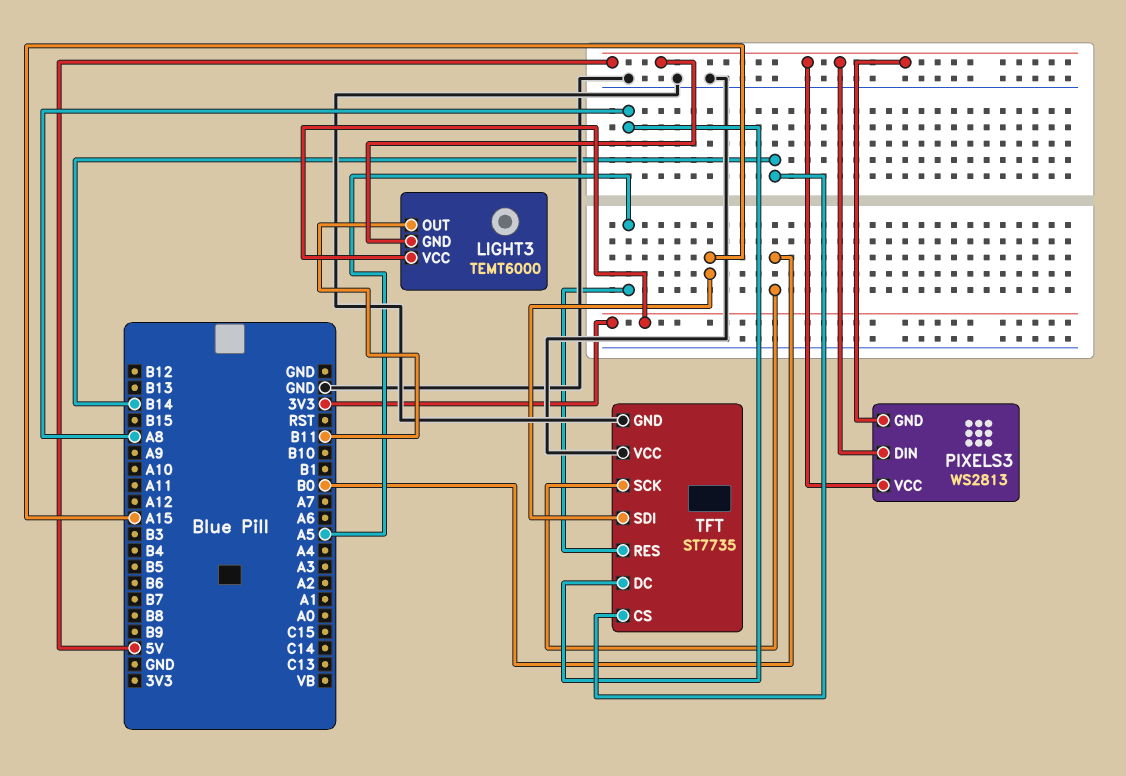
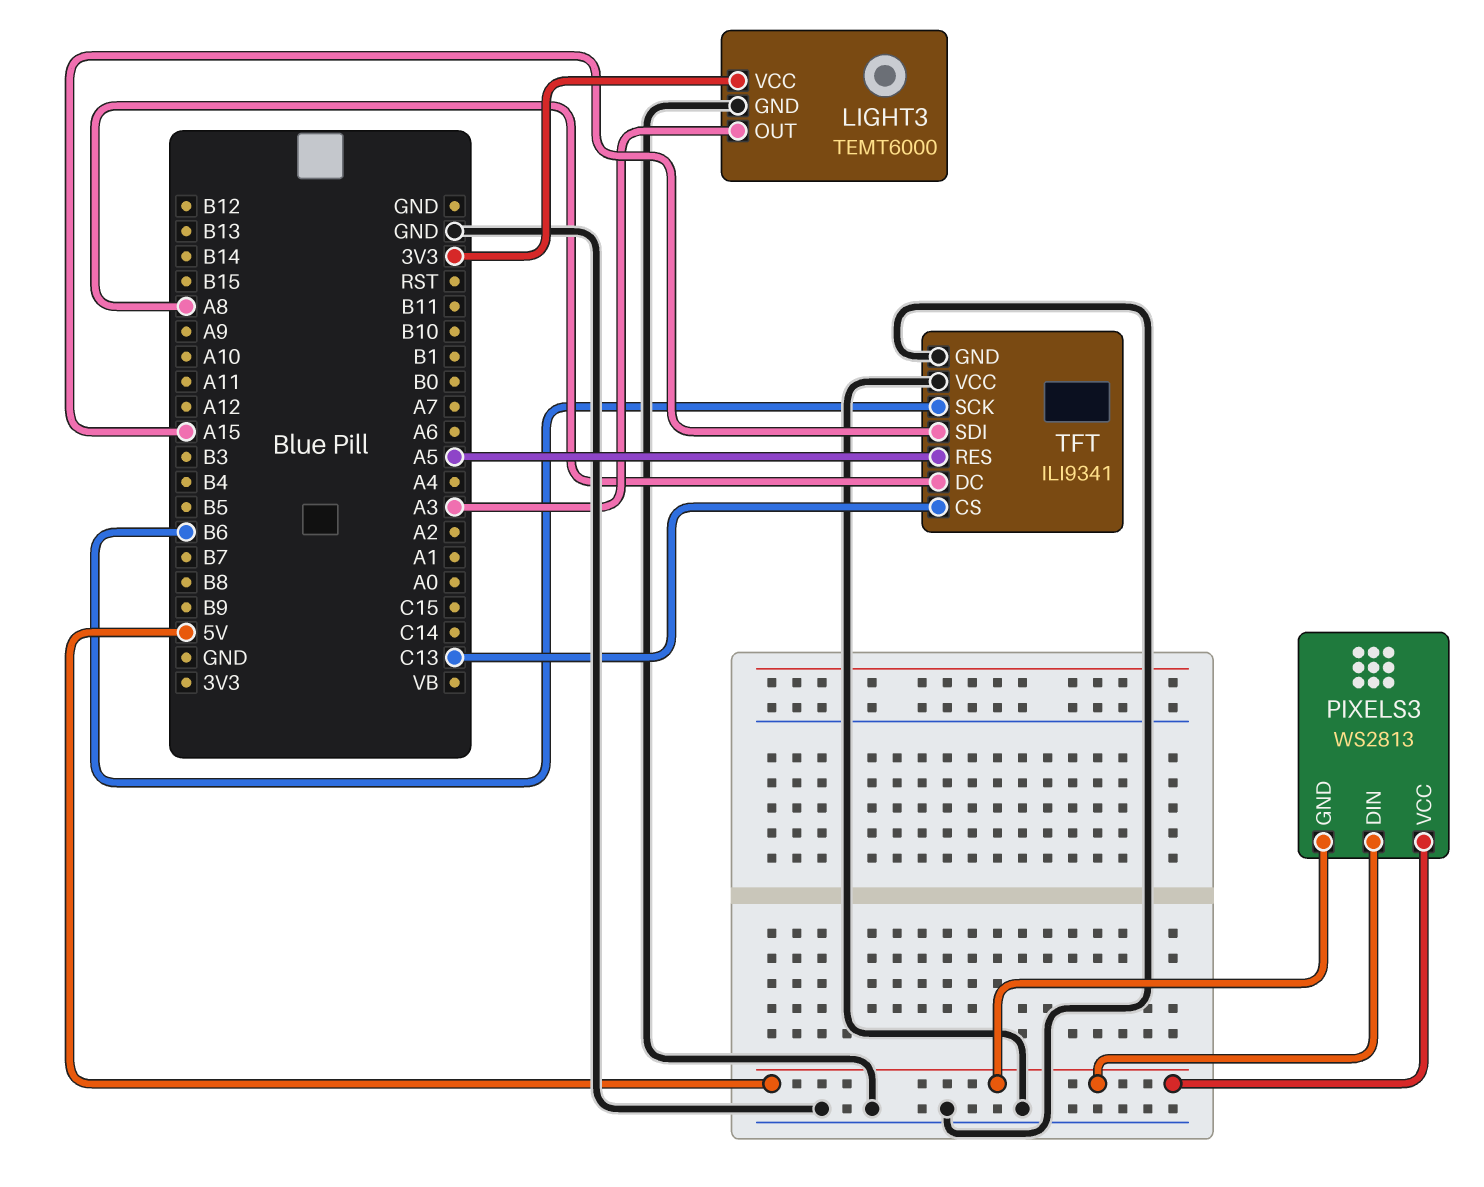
LIGHT3 pin GND: 5V -> GND
LIGHT3 pin OUT: B11 -> A3
TFT: ST7735 -> ILI9341
TFT pin CS: B14 -> C13
TFT pin SCK: B0 -> B6

